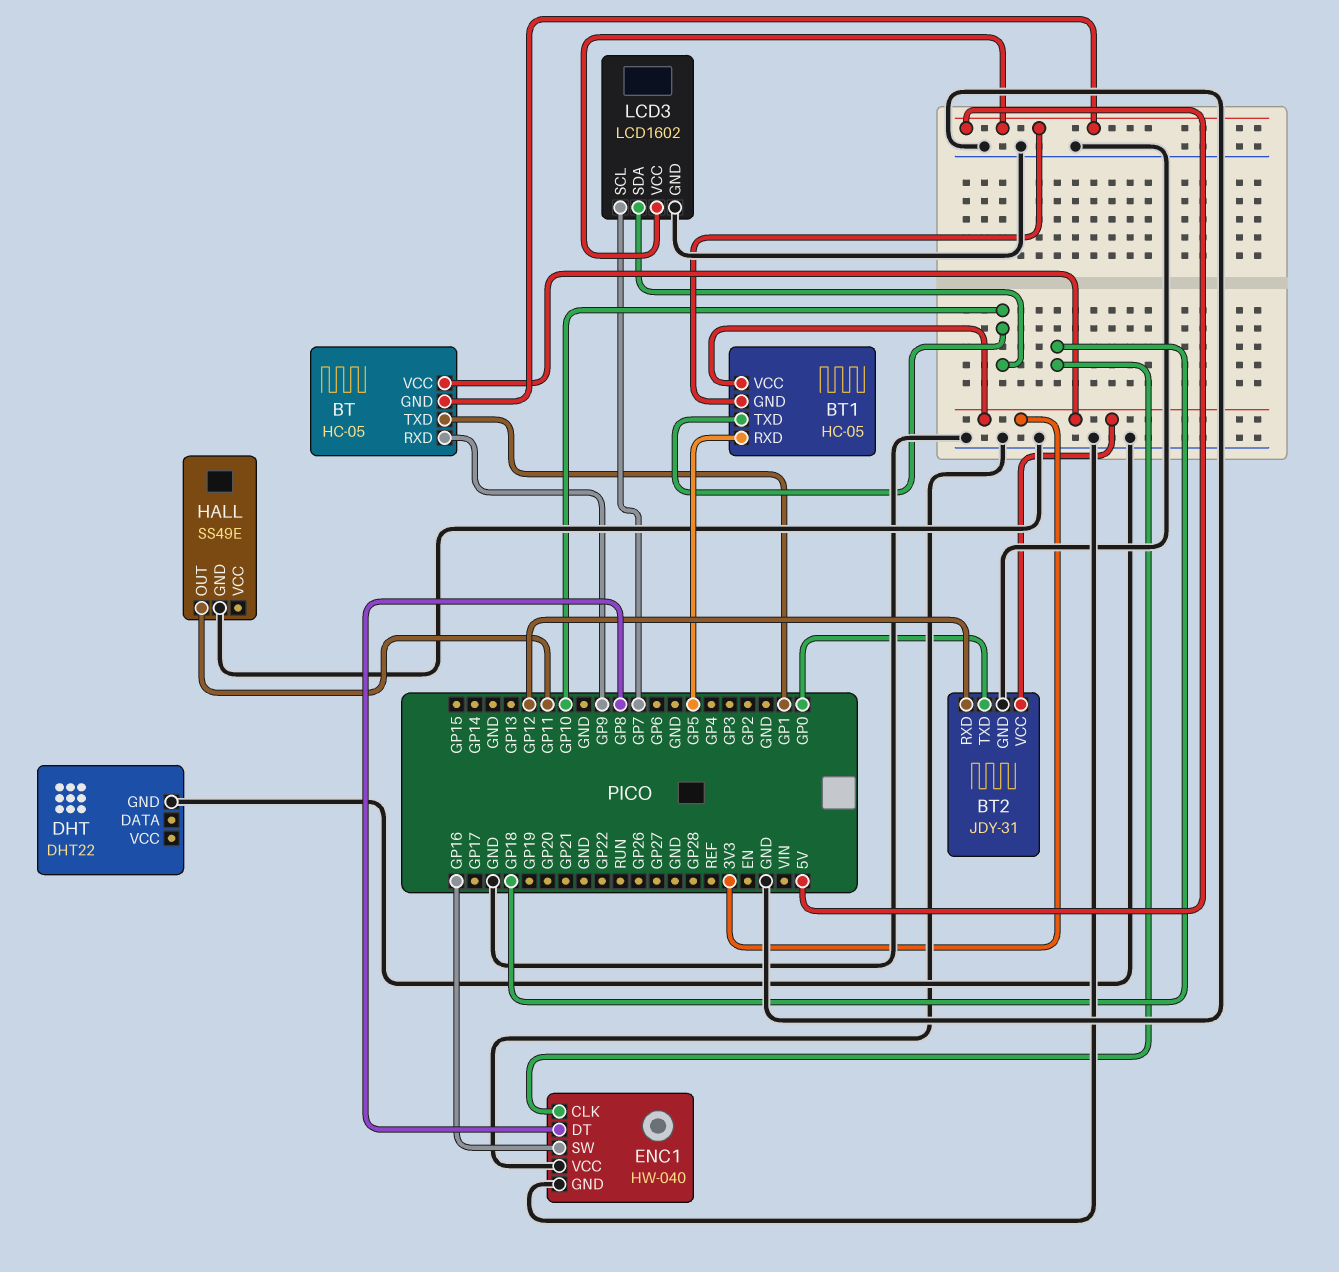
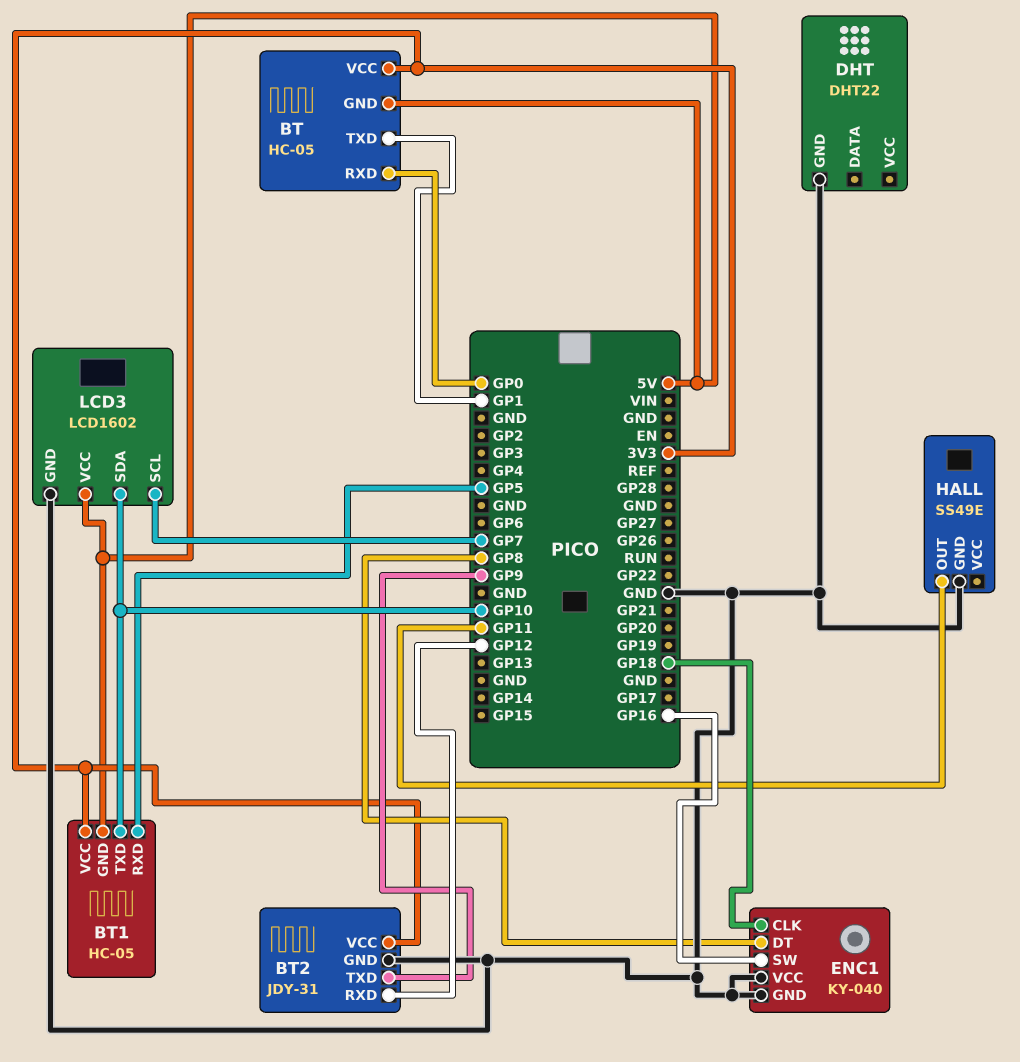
BT pin RXD: GP9 -> GP0
BT2 pin TXD: GP0 -> GP9
ENC1: HW-040 -> KY-040

